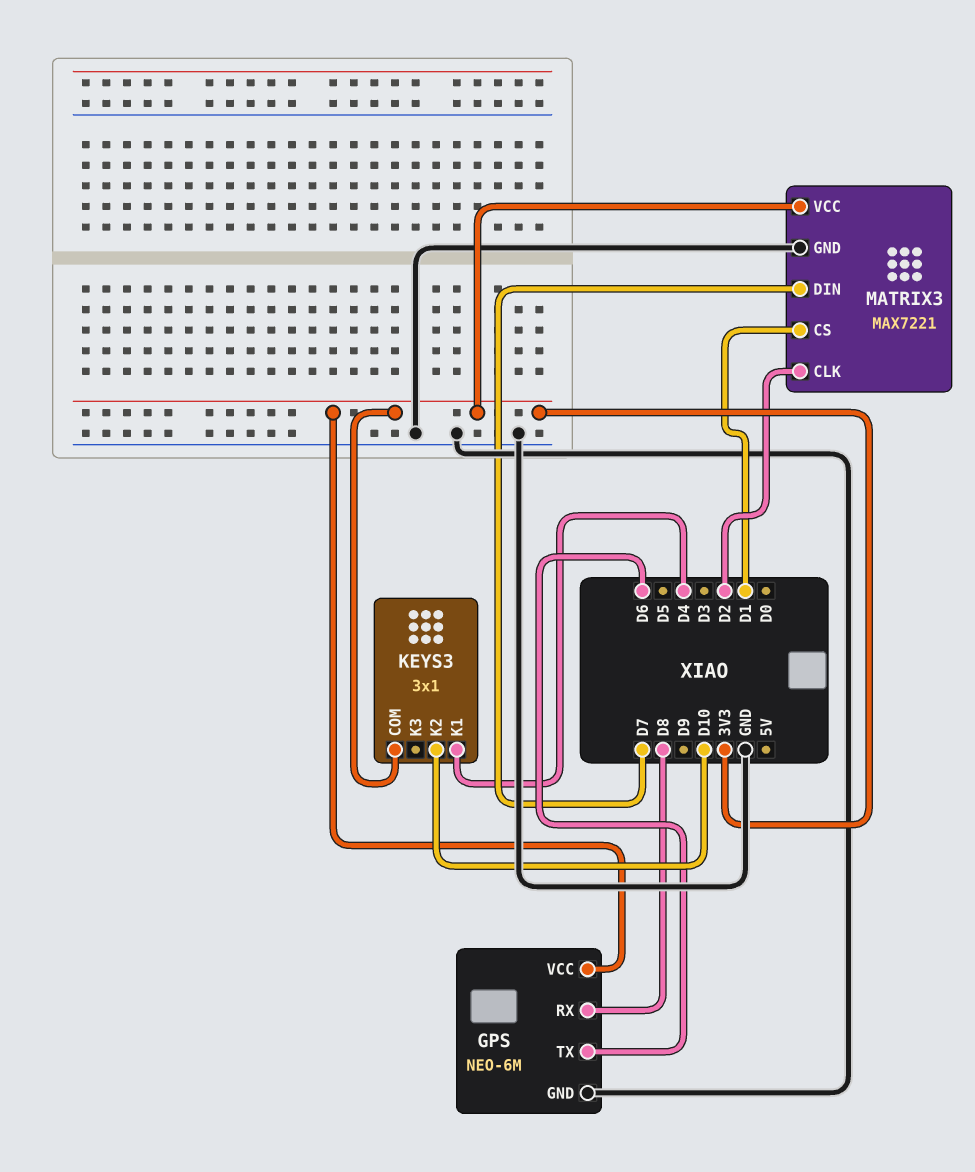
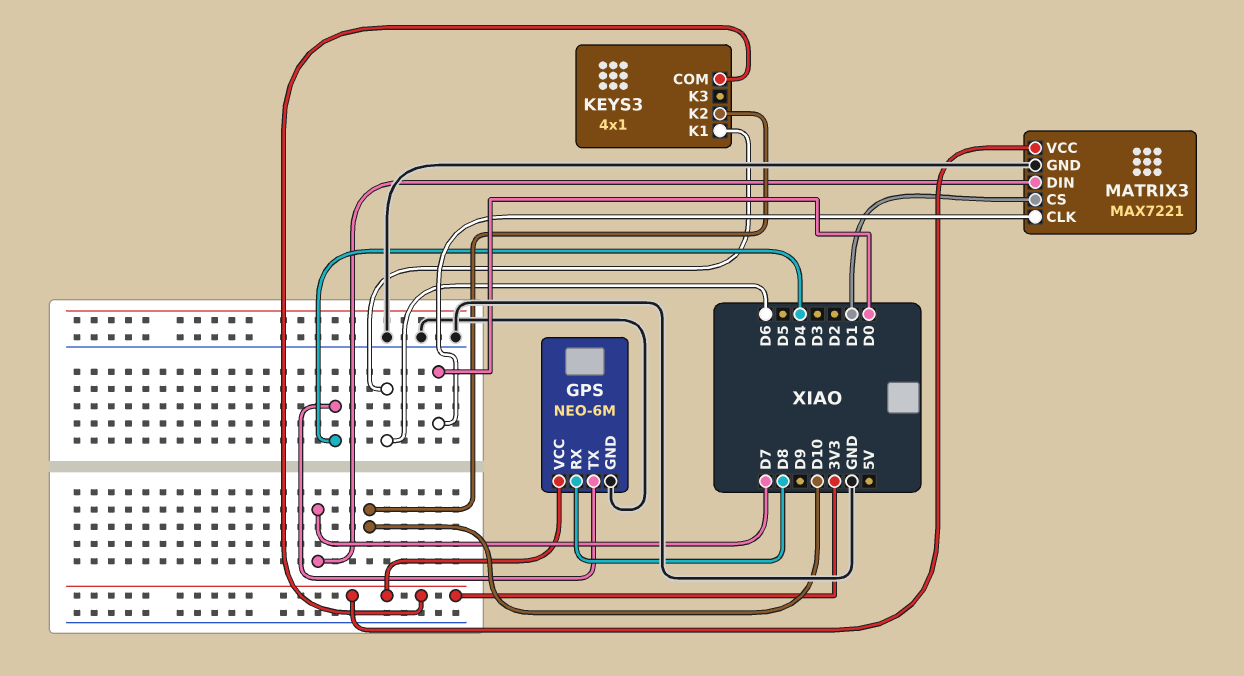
GPS pin TX: D6 -> D4
KEYS3: 3x1 -> 4x1
KEYS3 pin K1: D4 -> D6
MATRIX3 pin CLK: D2 -> D0

